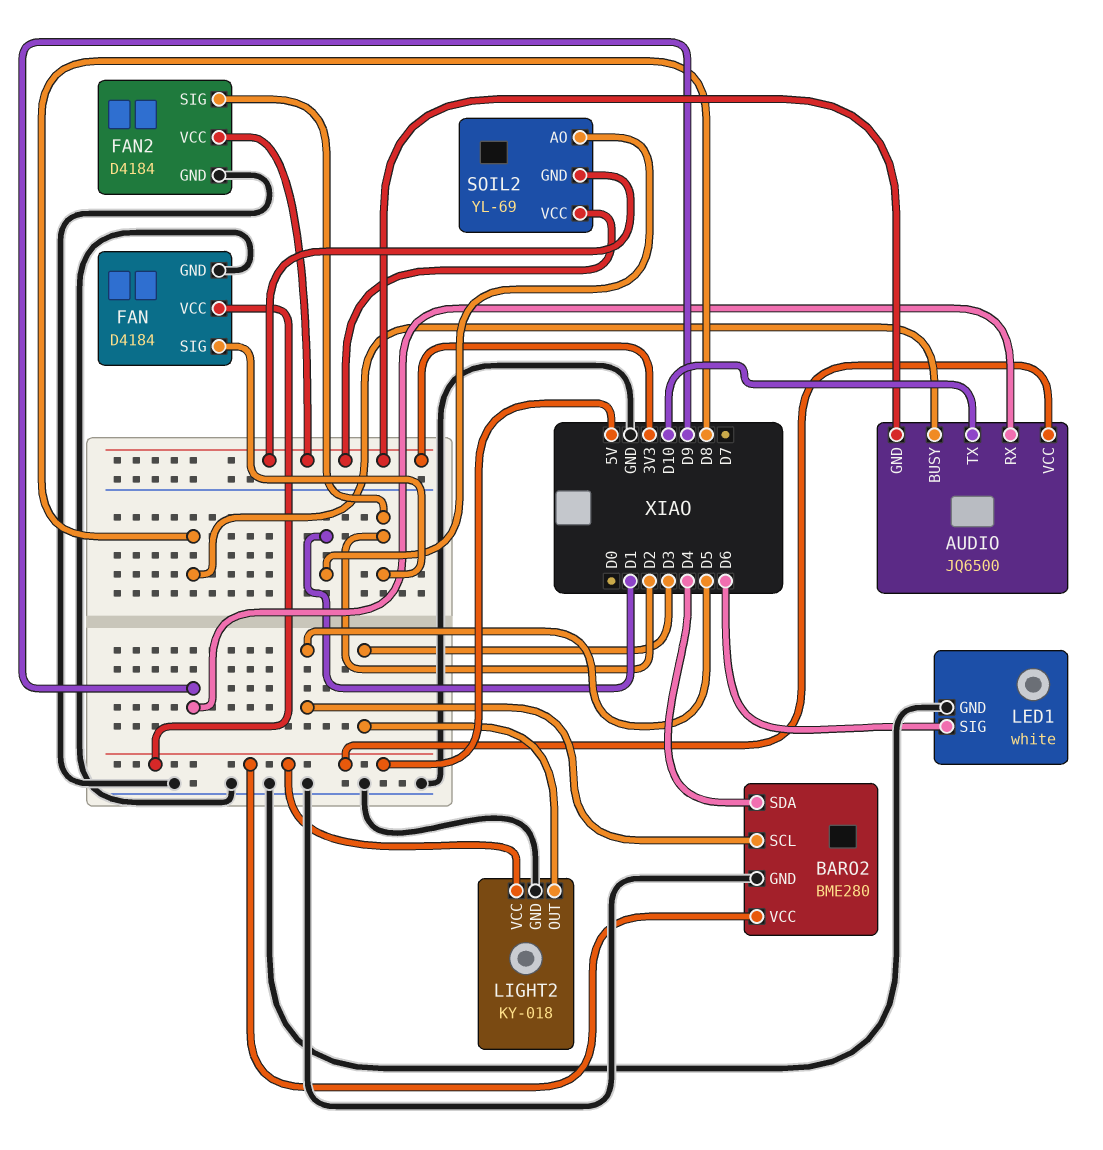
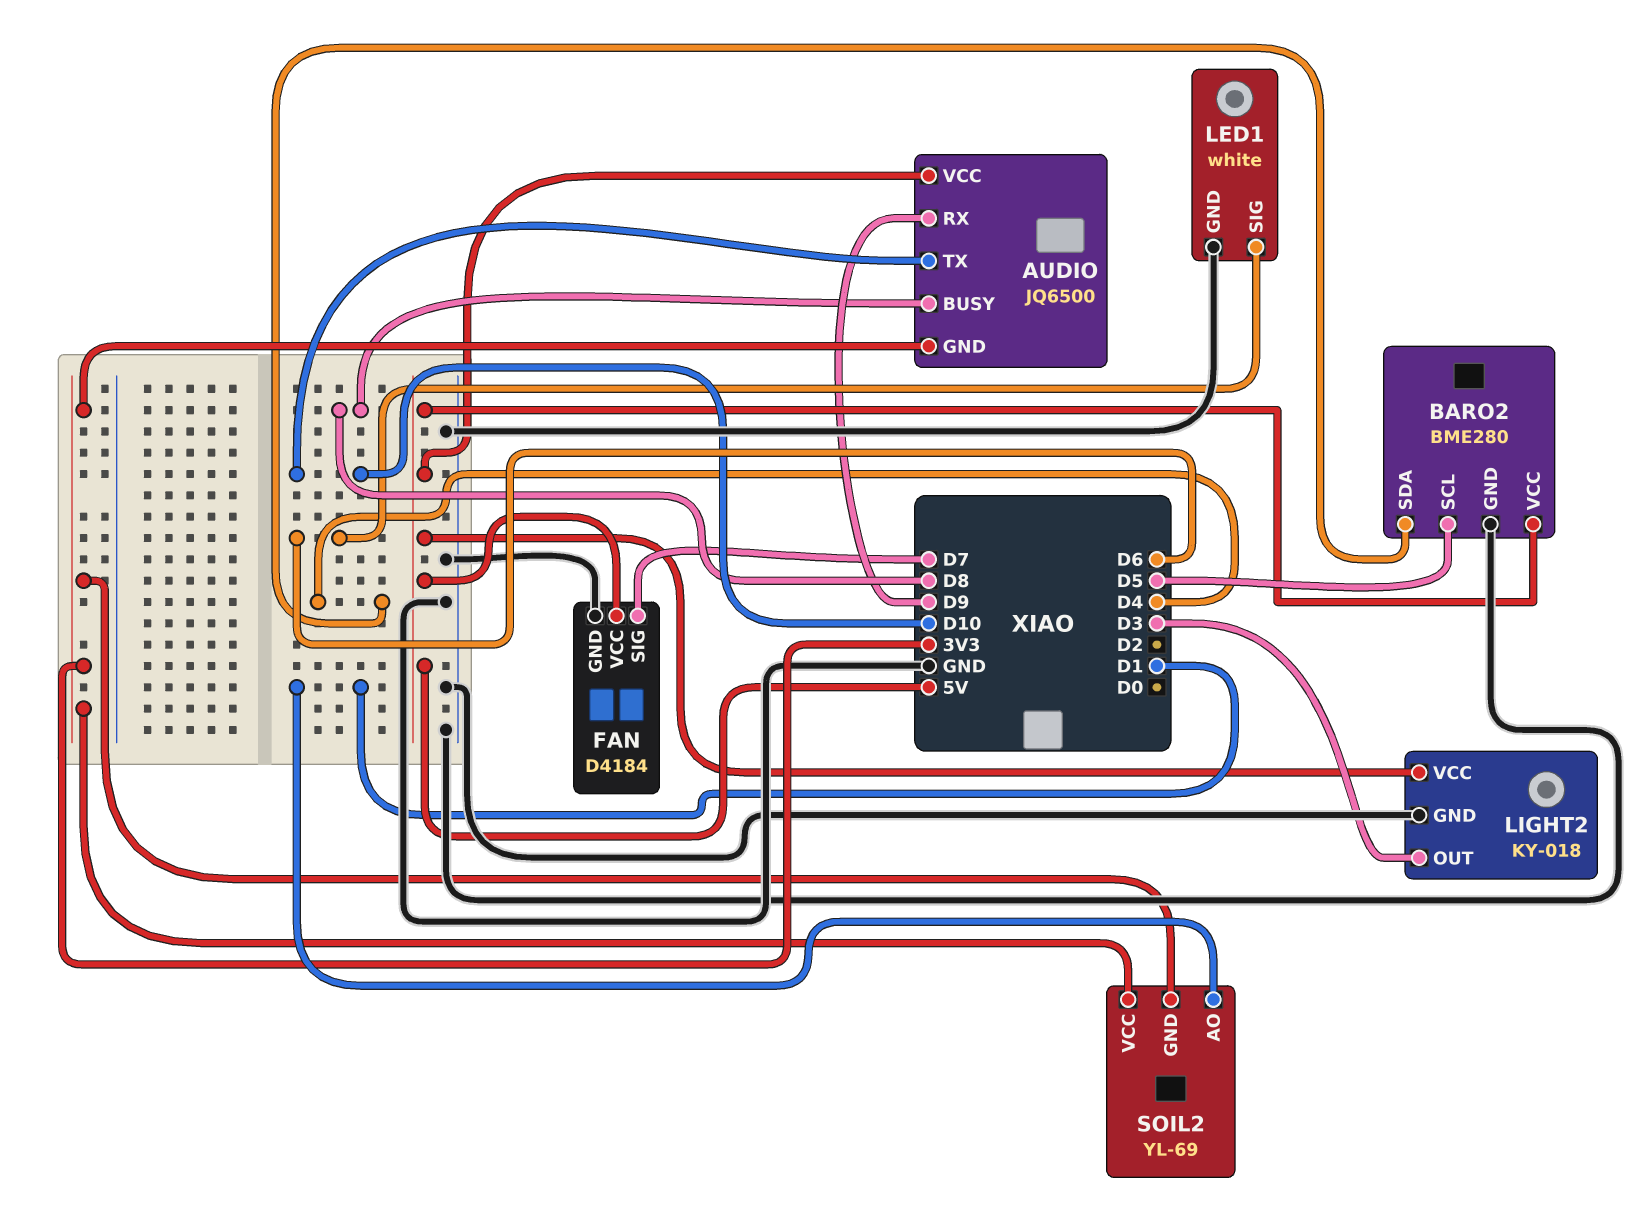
FAN pin SIG: D2 -> D7
FAN2: D4184 -> none
FAN2 pin GND: GND -> none
FAN2 pin SIG: D2 -> none
FAN2 pin VCC: 3V3 -> none

